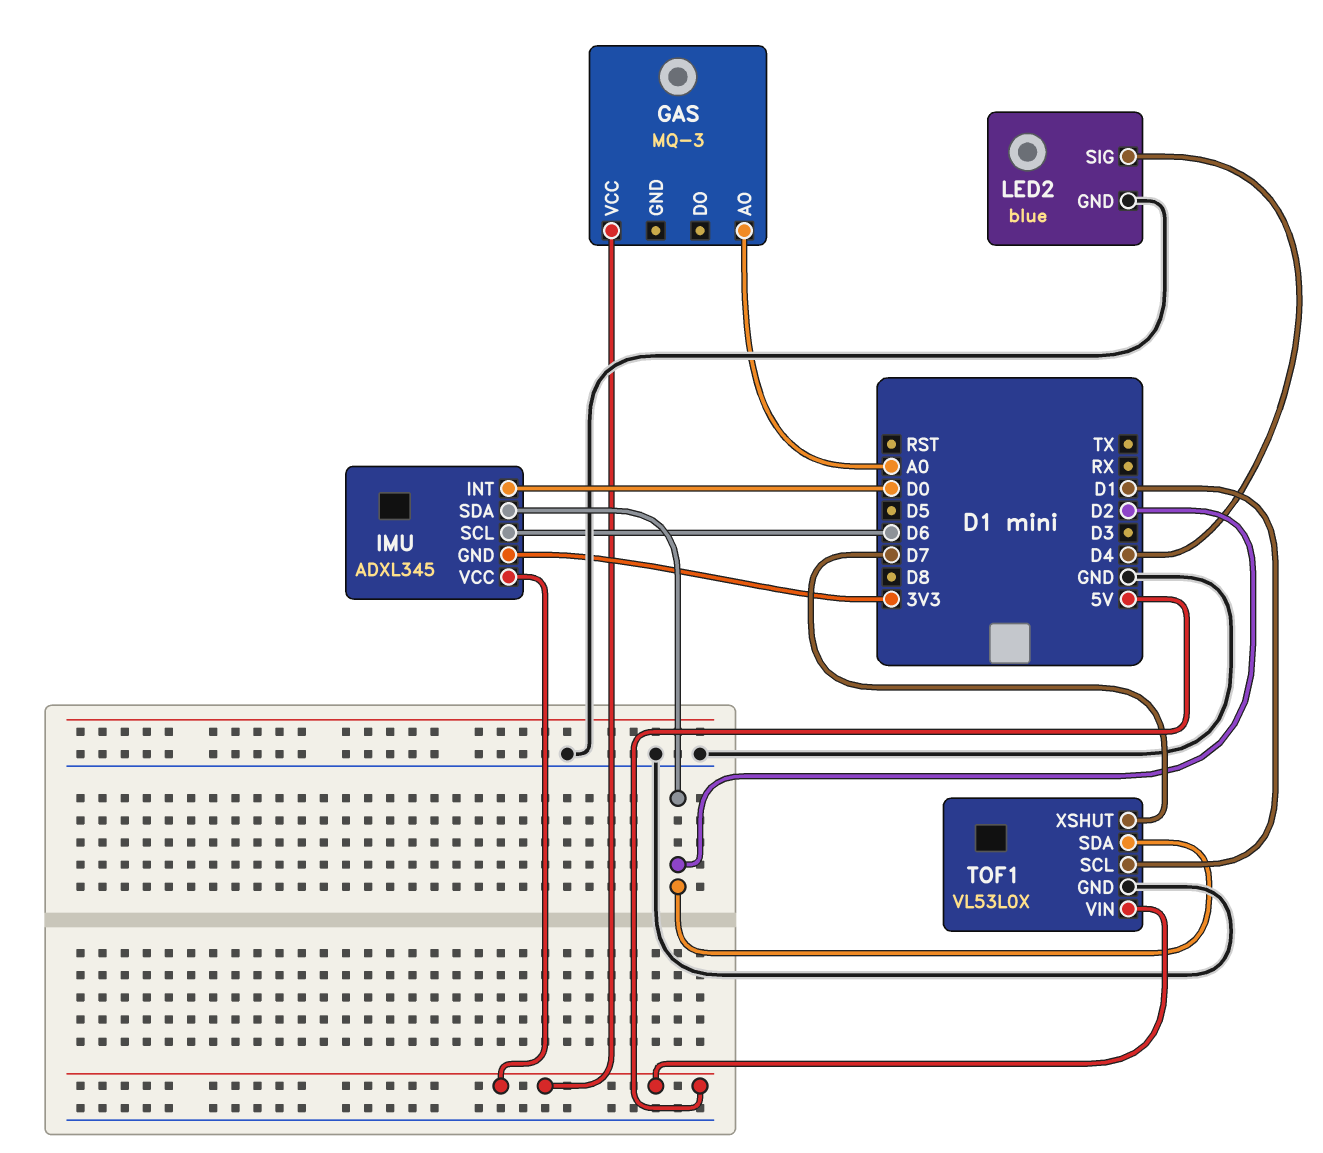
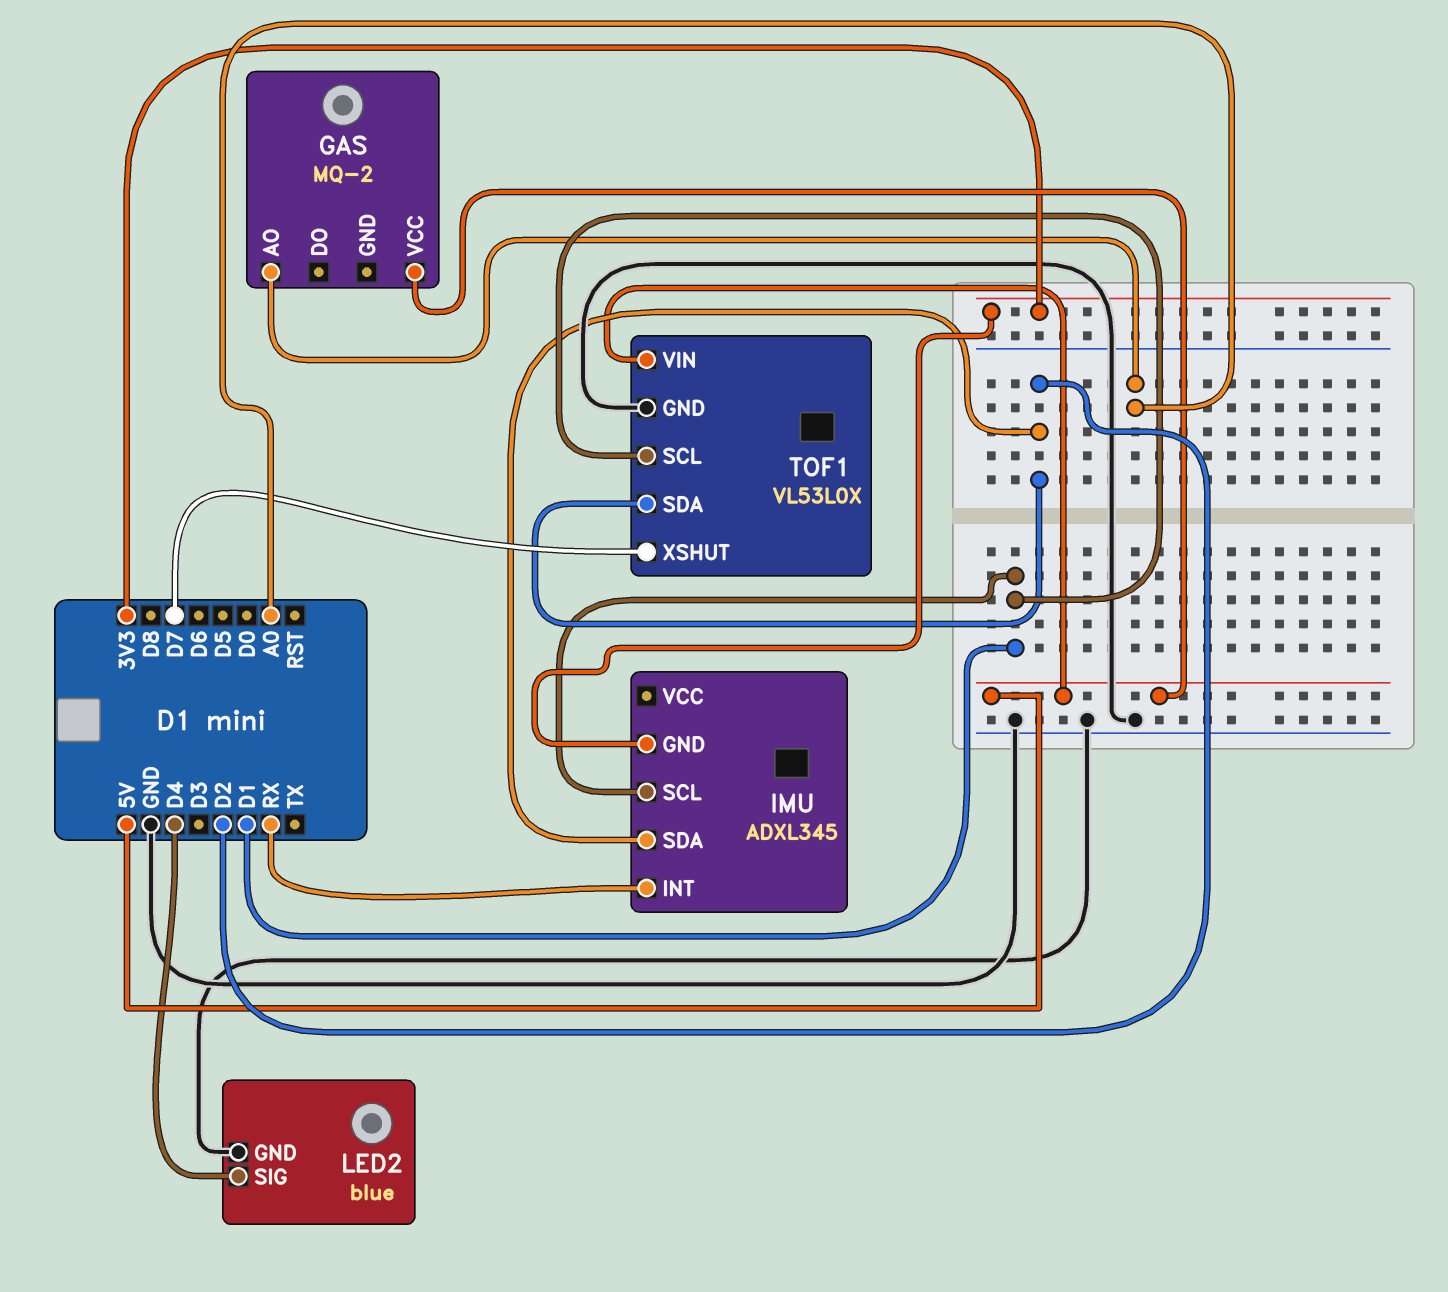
GAS: MQ-3 -> MQ-2
IMU pin INT: D0 -> RX
IMU pin SCL: D6 -> D1
IMU pin VCC: 5V -> none

